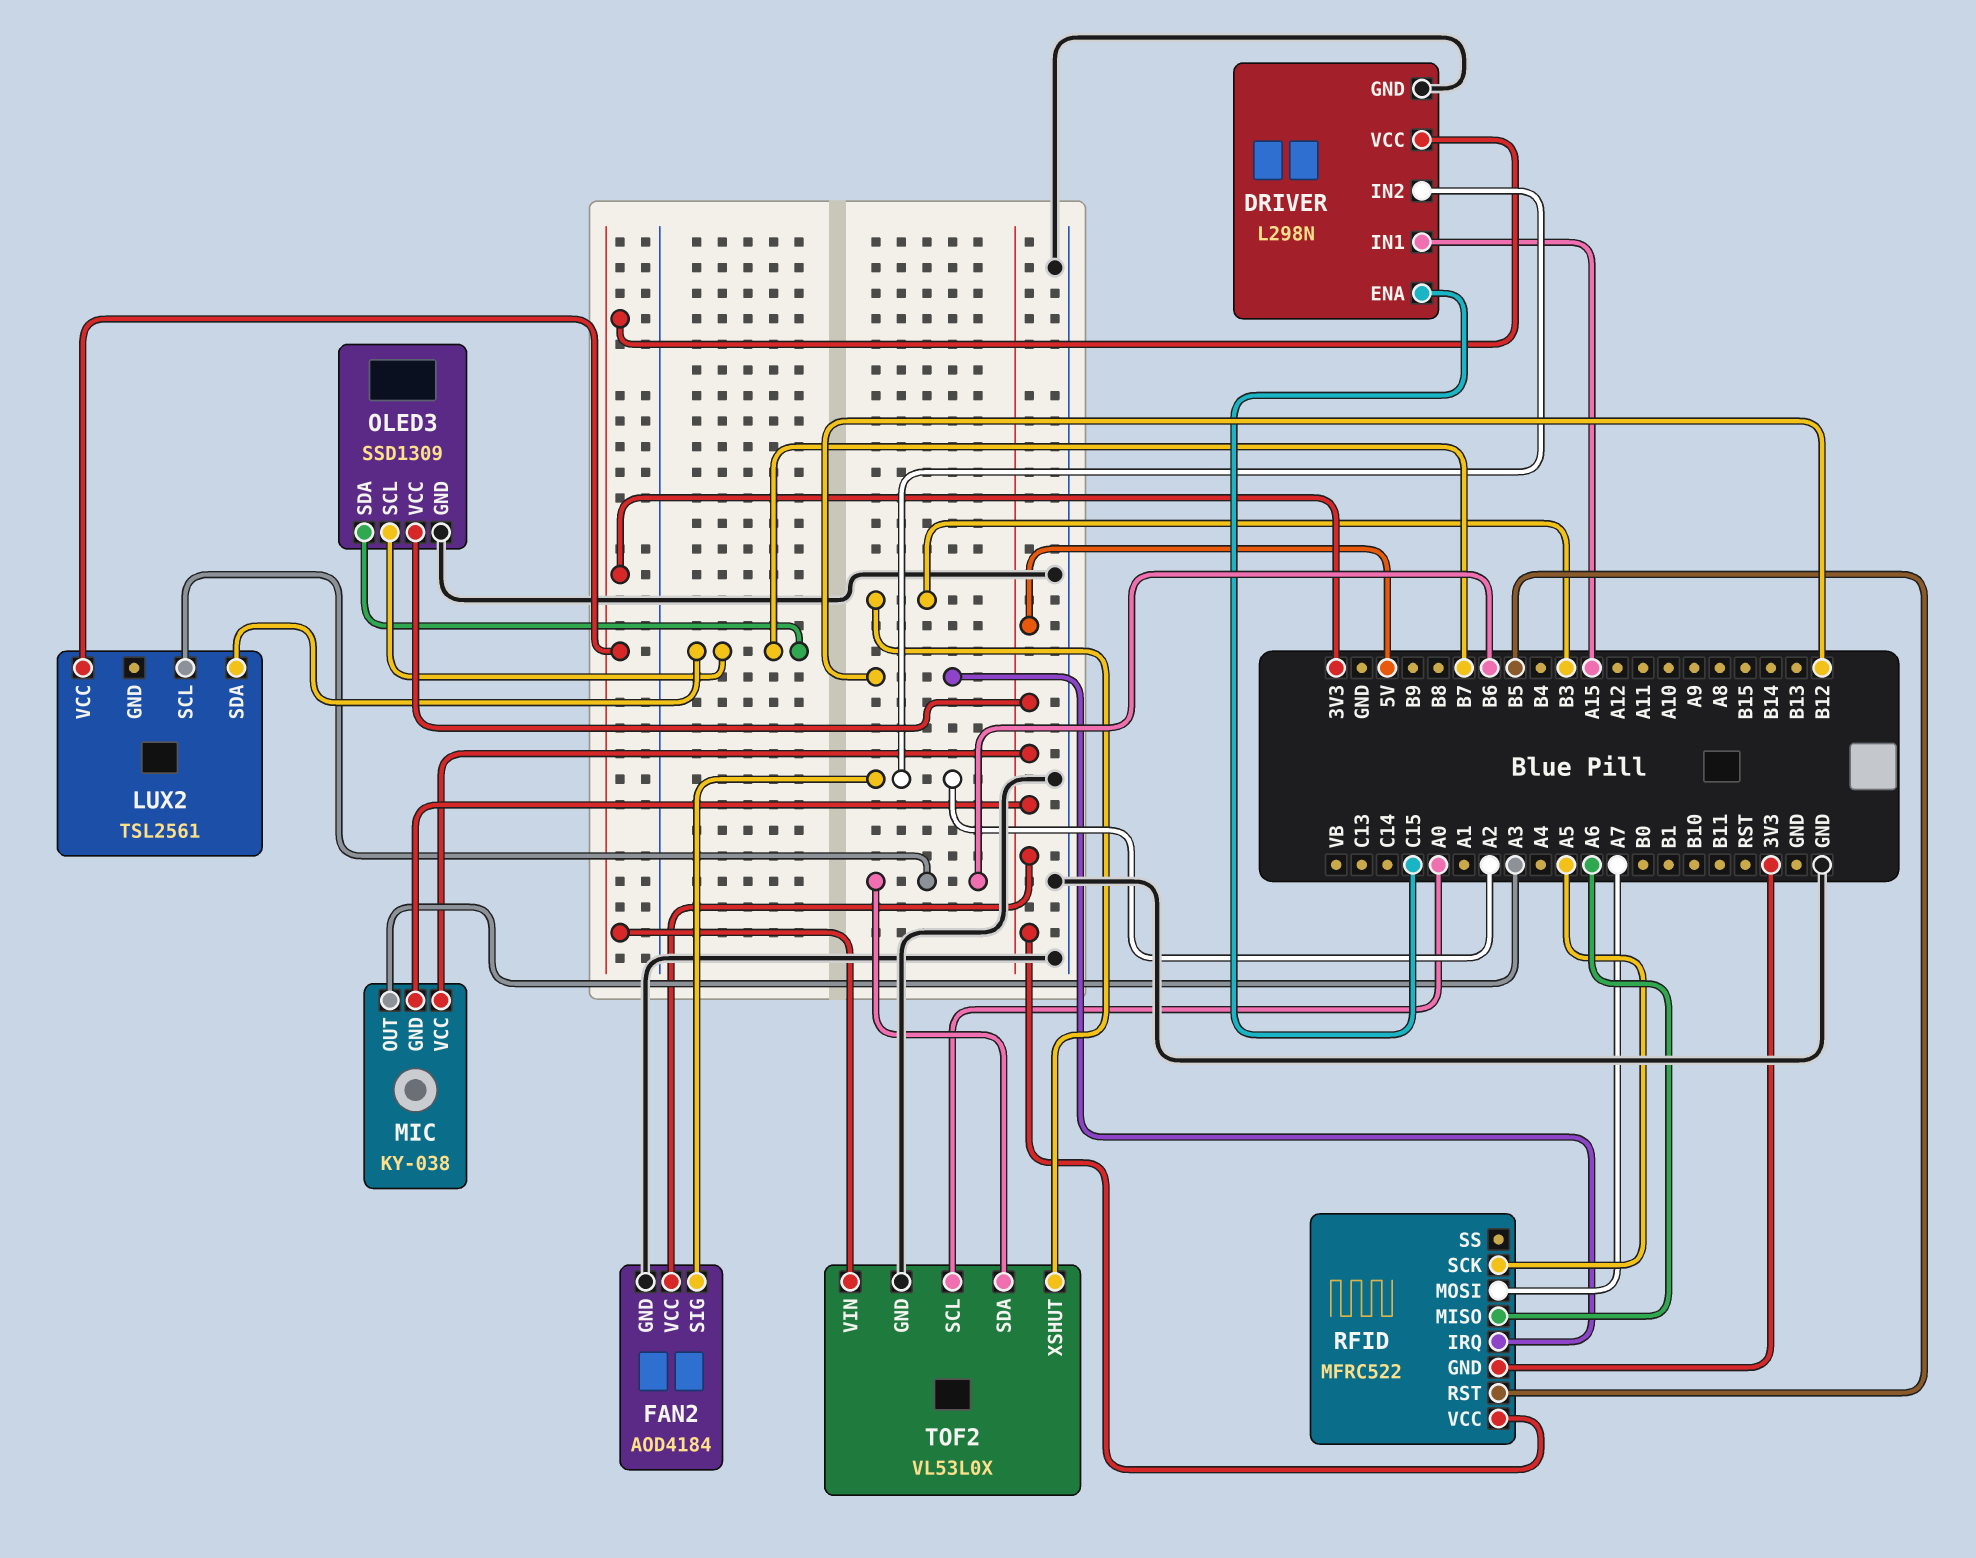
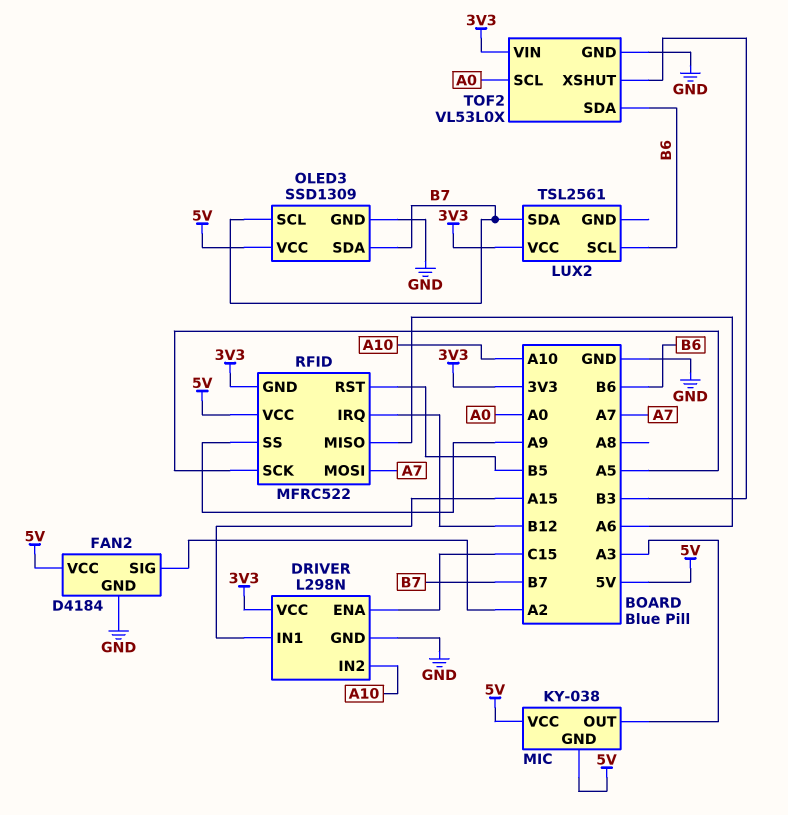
DRIVER pin IN2: A2 -> A10
FAN2: AOD4184 -> D4184
RFID pin SS: none -> A9

